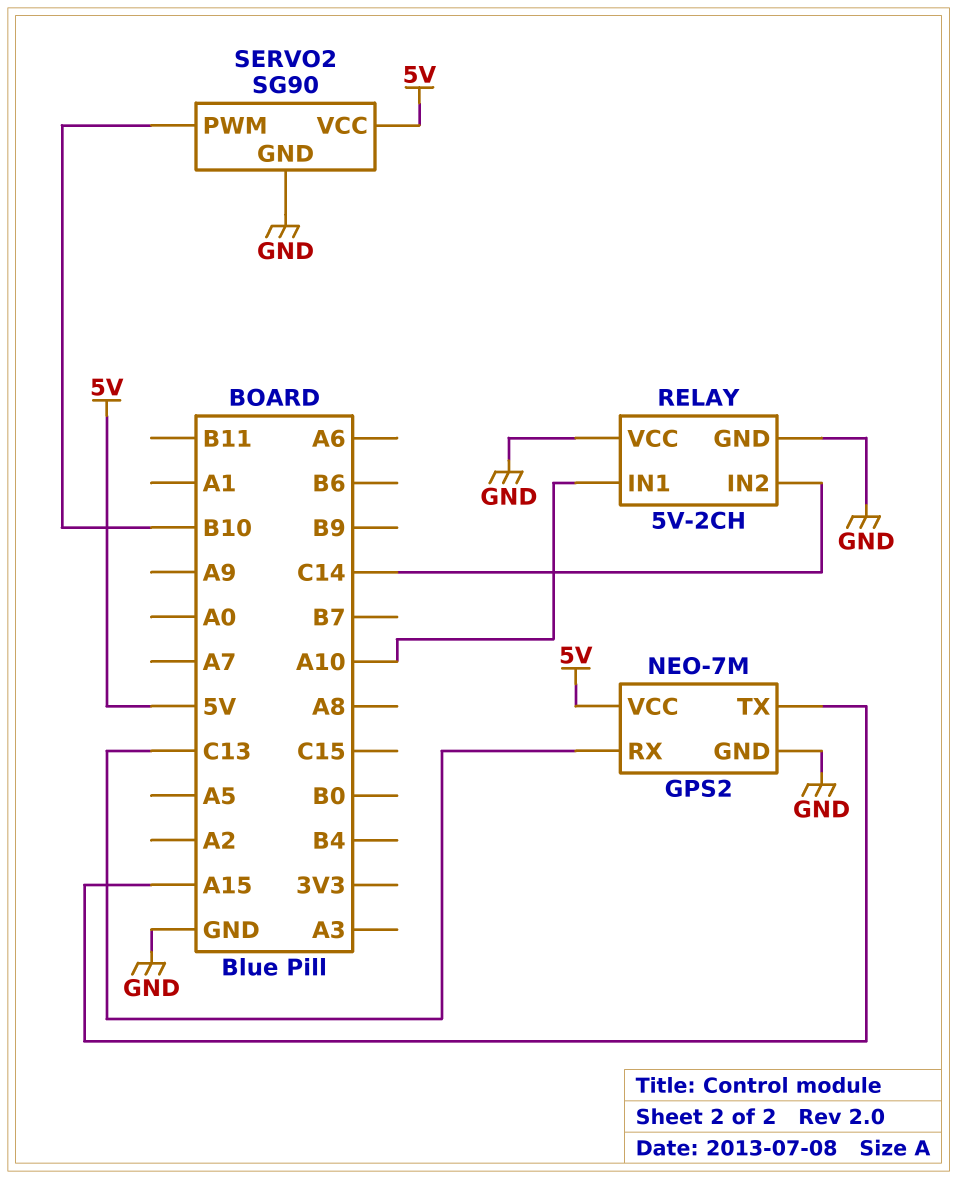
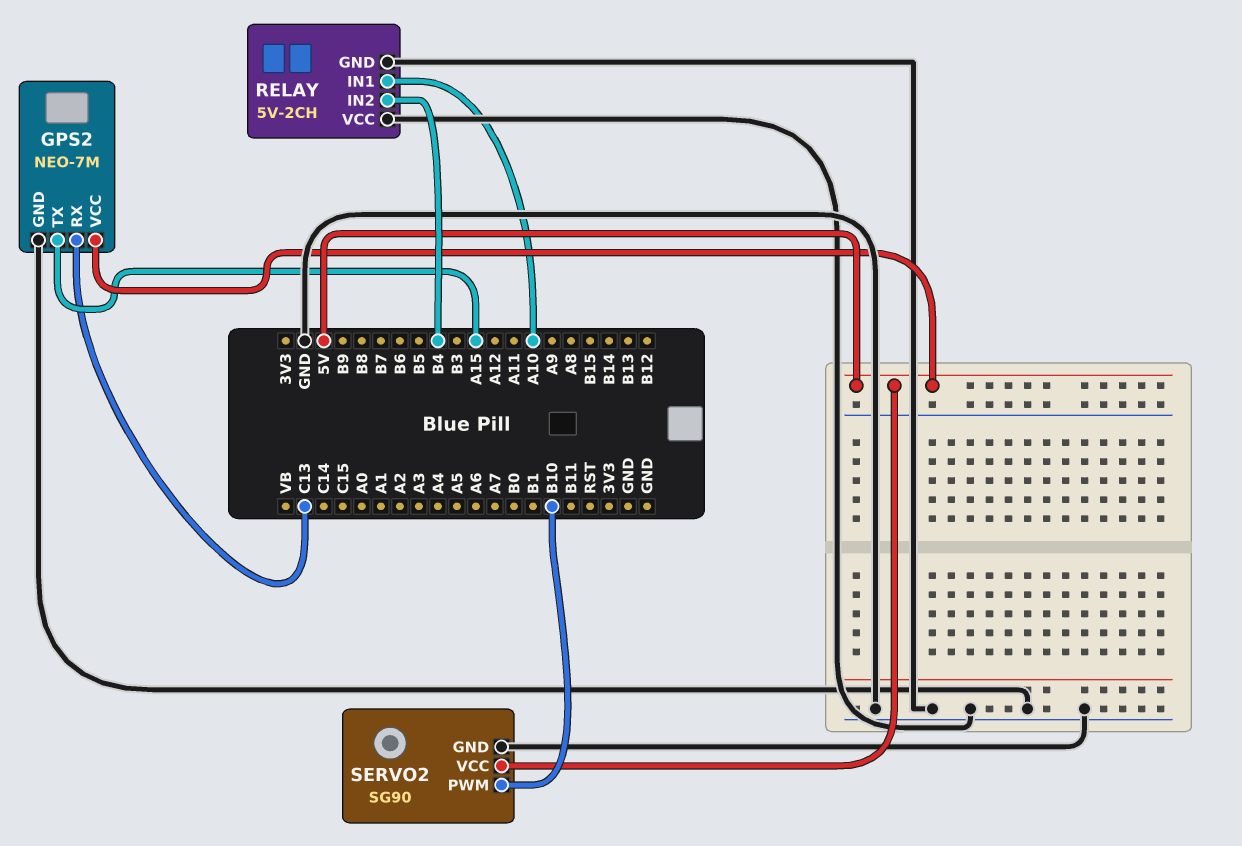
RELAY pin IN2: C14 -> B4

